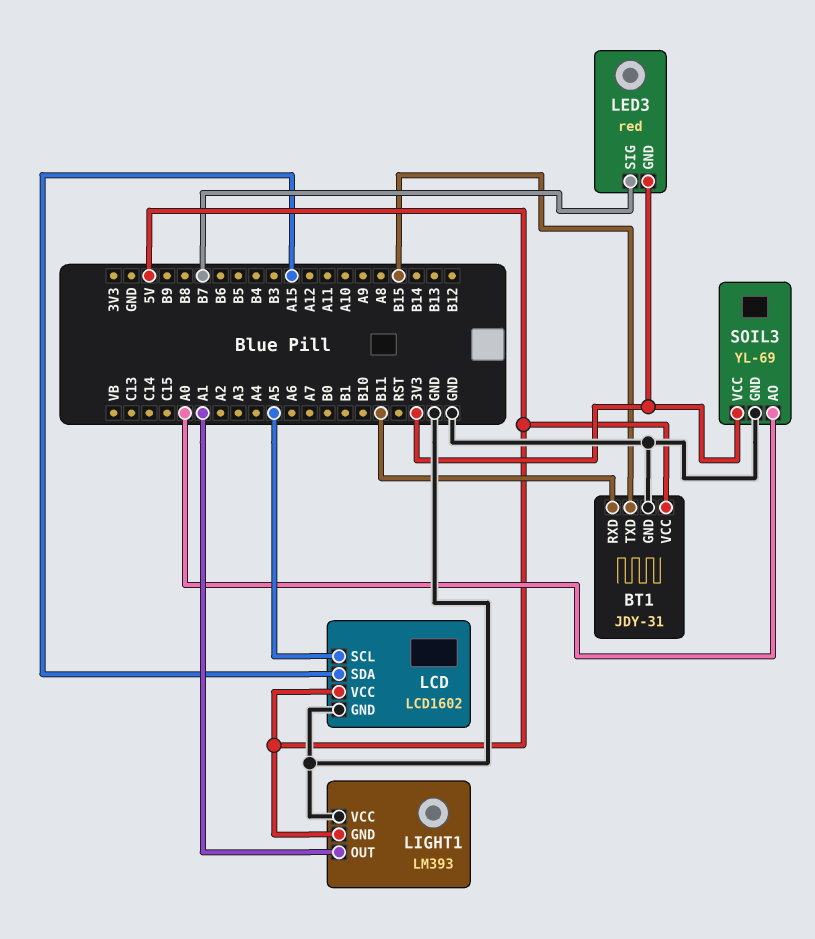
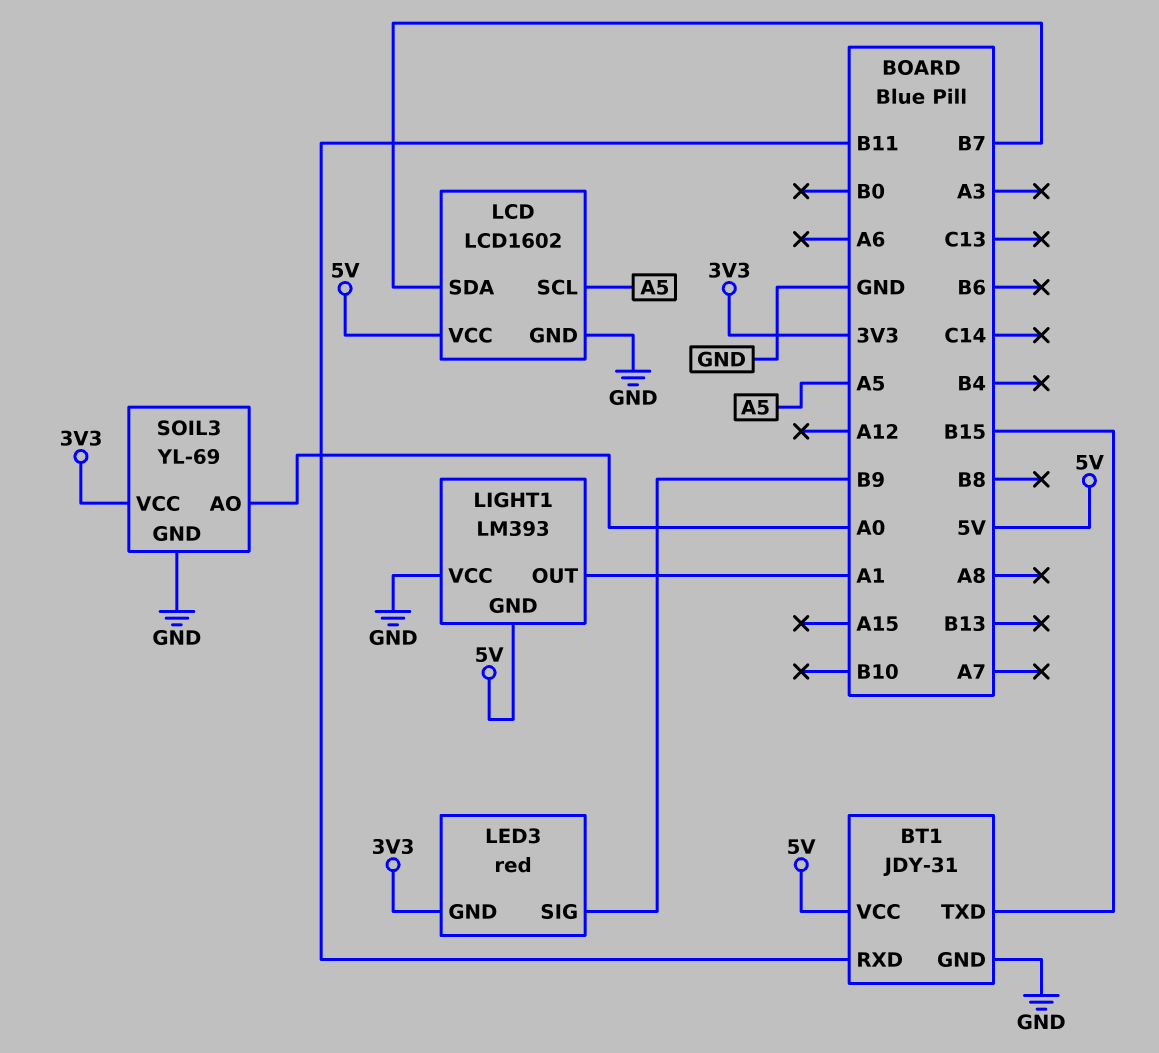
LCD pin SDA: A15 -> B7
LED3 pin SIG: B7 -> B9

